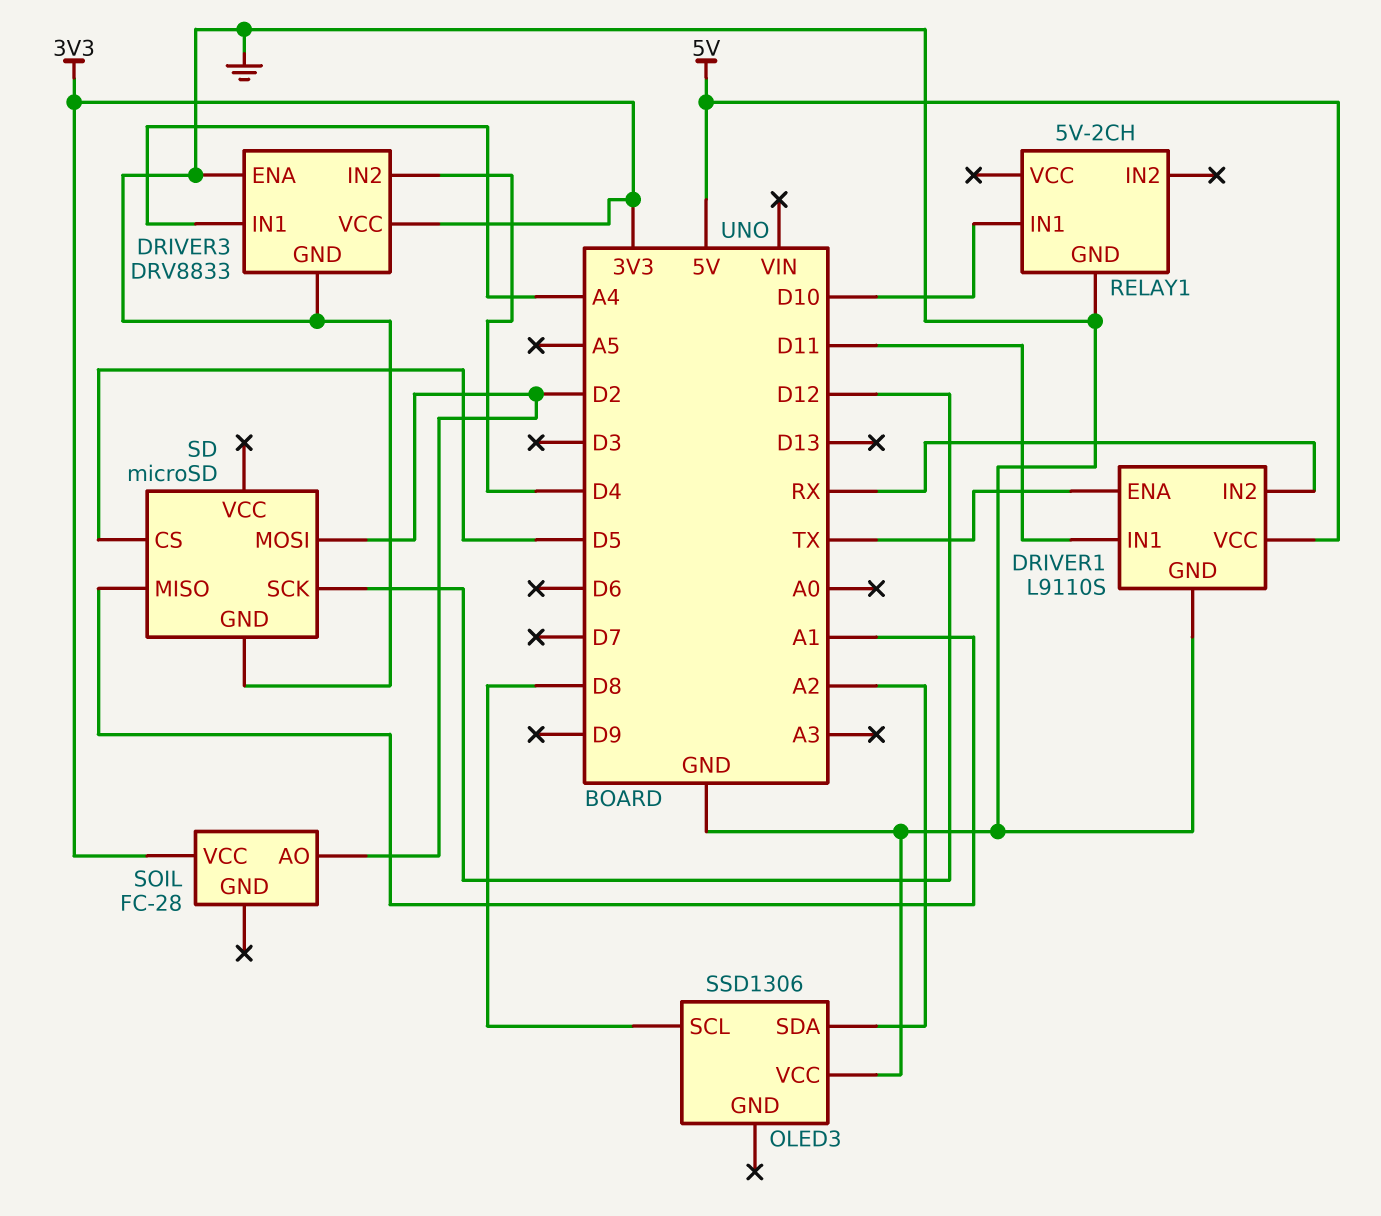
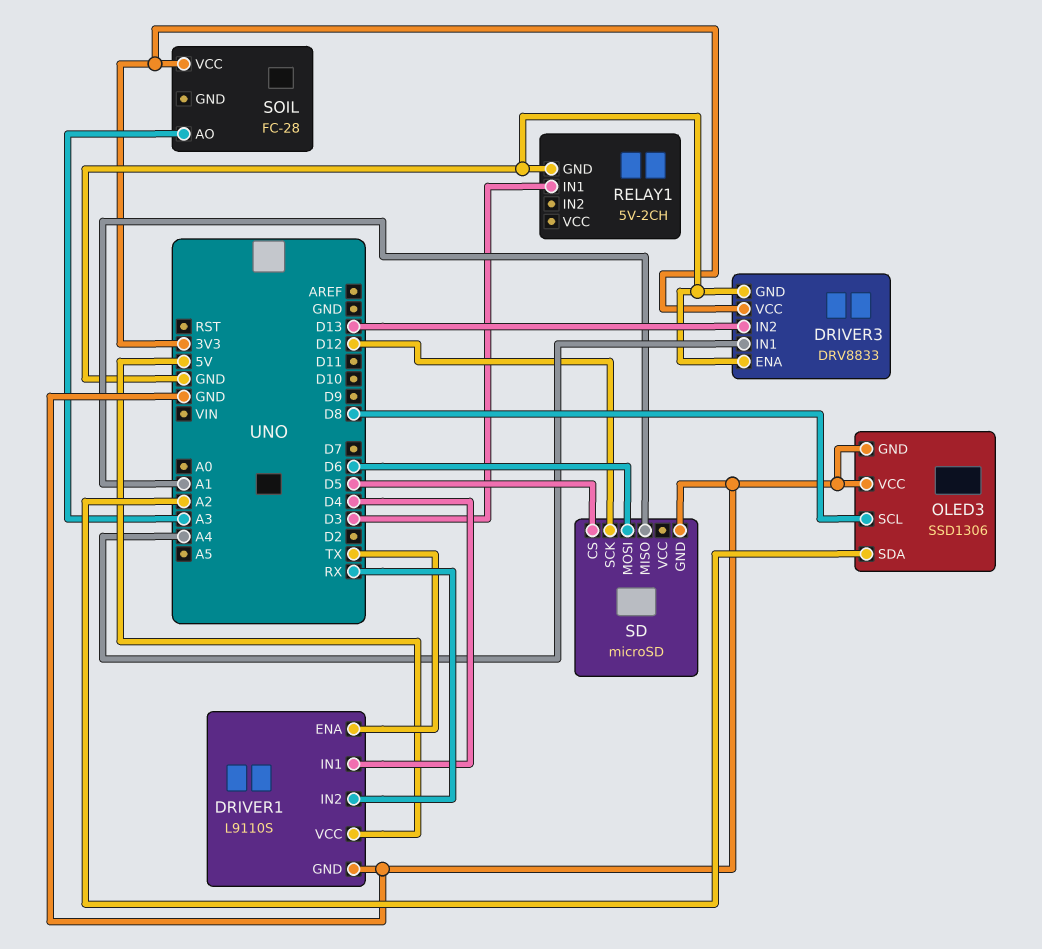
DRIVER1 pin IN1: D11 -> D4
DRIVER3 pin IN2: D4 -> D13
OLED3 pin GND: none -> GND
RELAY1 pin IN1: D10 -> D3
SD pin MOSI: D2 -> D6
SOIL pin AO: D2 -> A3

